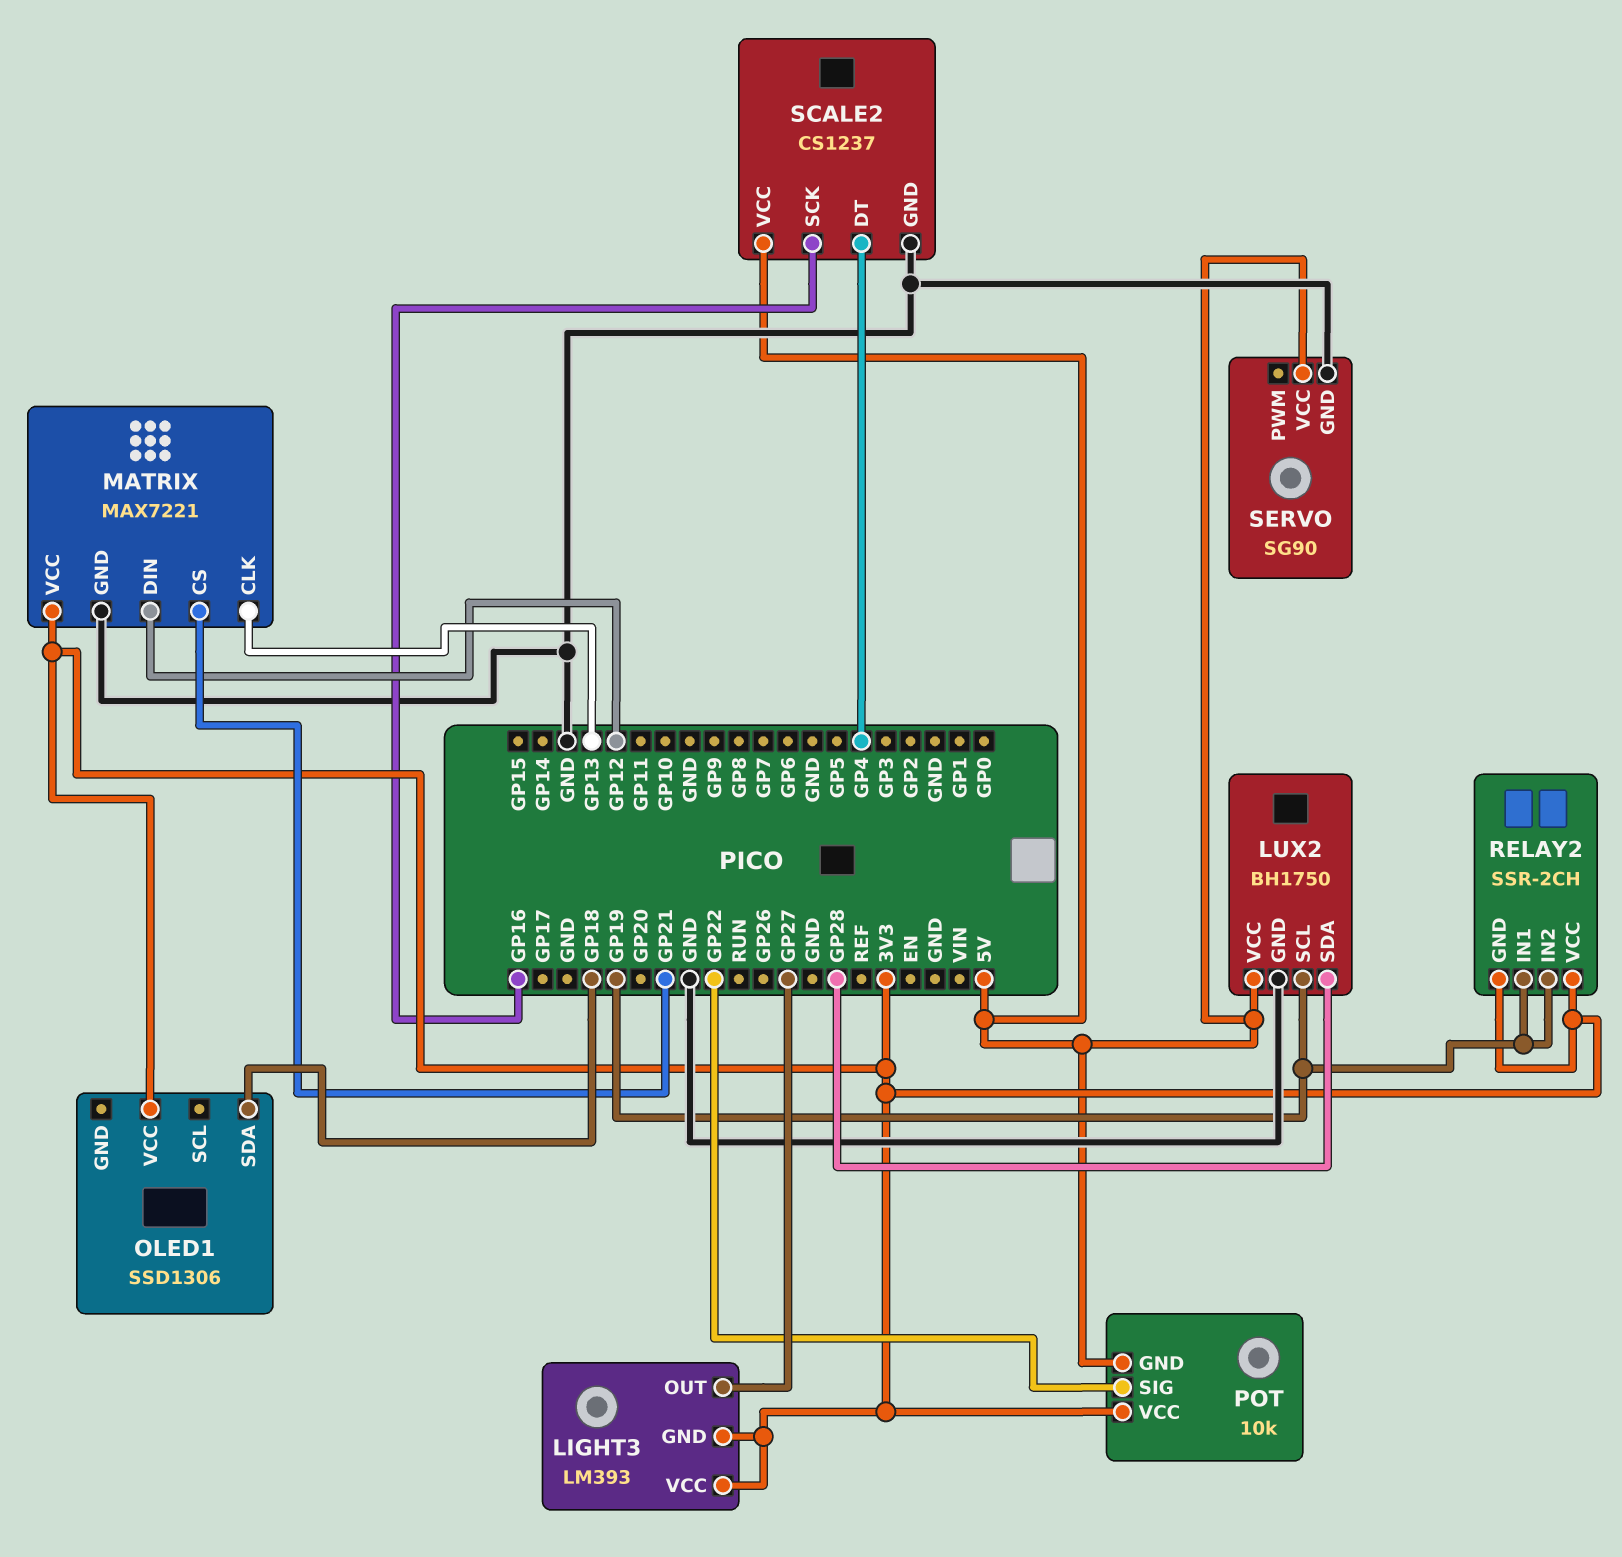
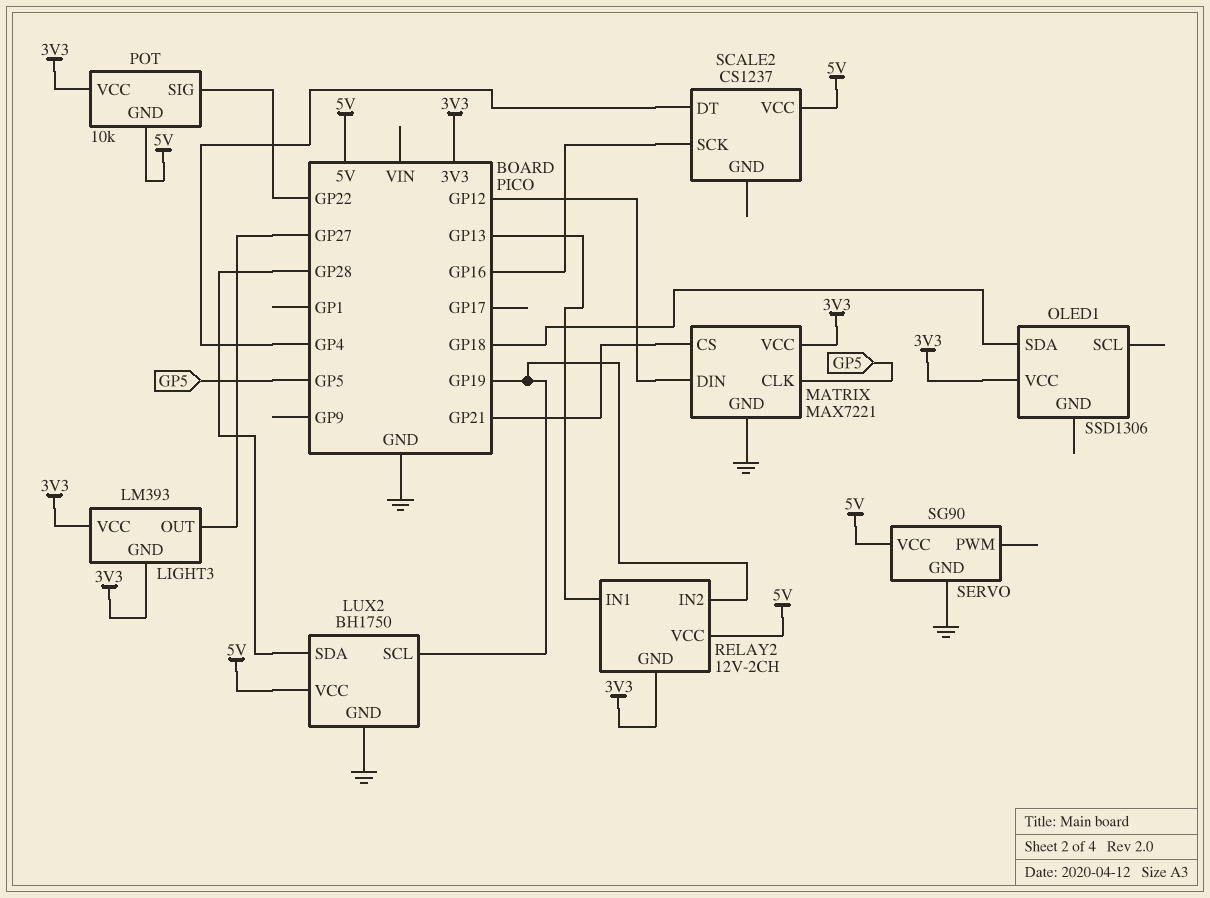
MATRIX pin CLK: GP13 -> GP5
RELAY2: SSR-2CH -> 12V-2CH
RELAY2 pin IN1: GP19 -> GP13
RELAY2 pin VCC: 3V3 -> 5V
SCALE2 pin GND: GND -> none

